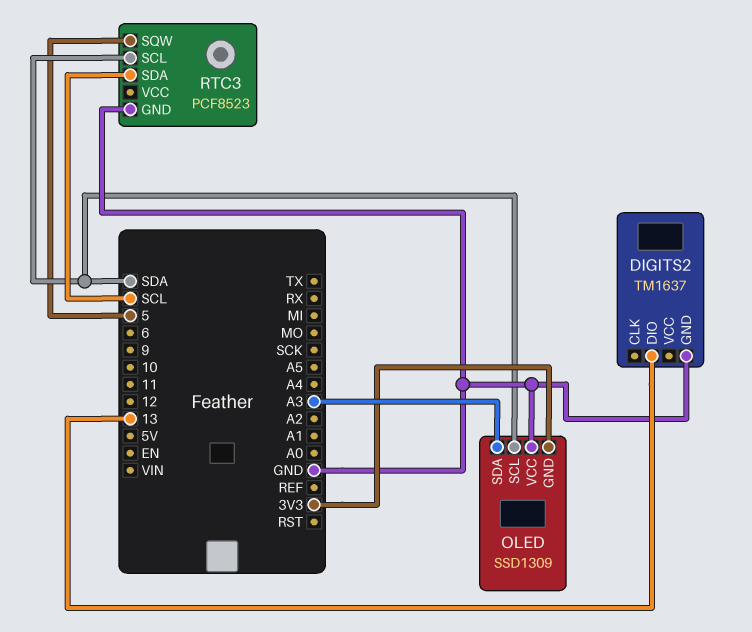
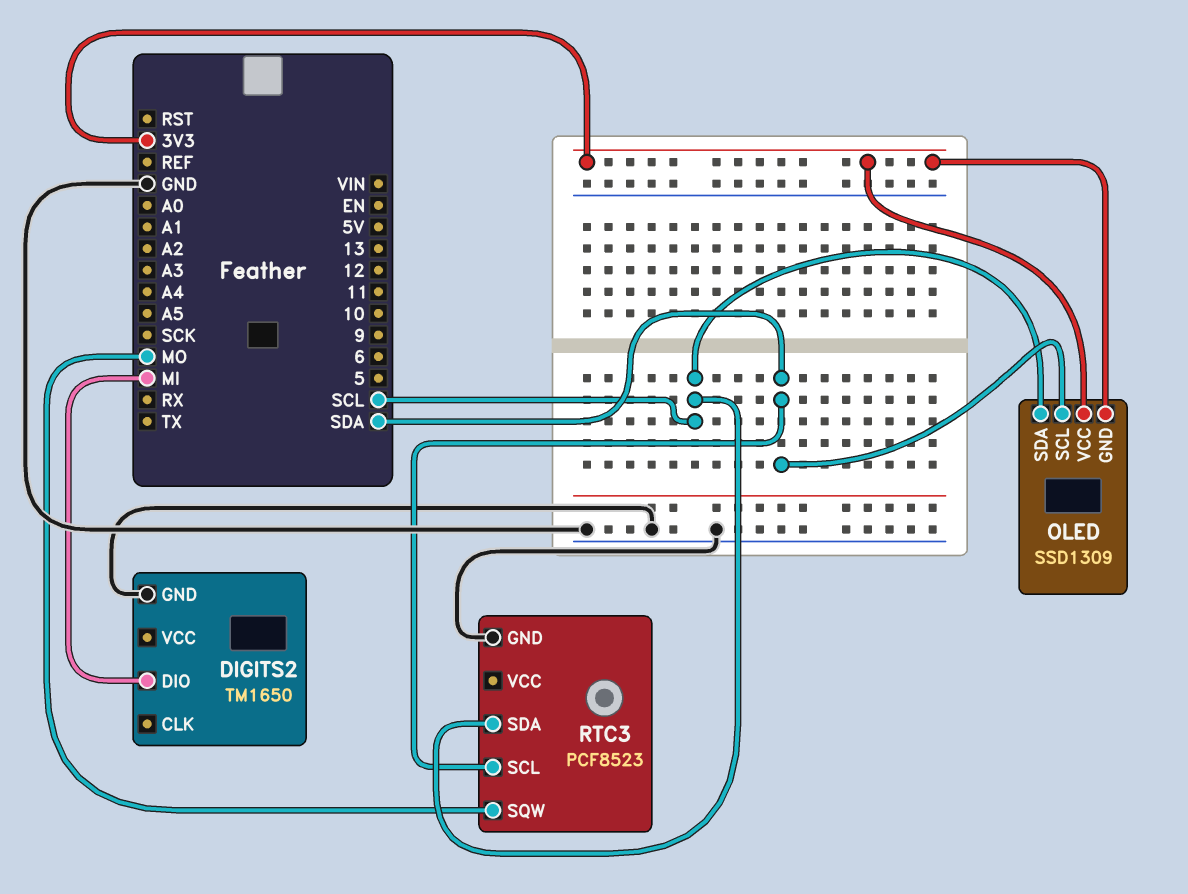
DIGITS2: TM1637 -> TM1650
DIGITS2 pin DIO: 13 -> MI
OLED pin SDA: A3 -> SCL
OLED pin VCC: GND -> 3V3
RTC3 pin SQW: 5 -> MO

